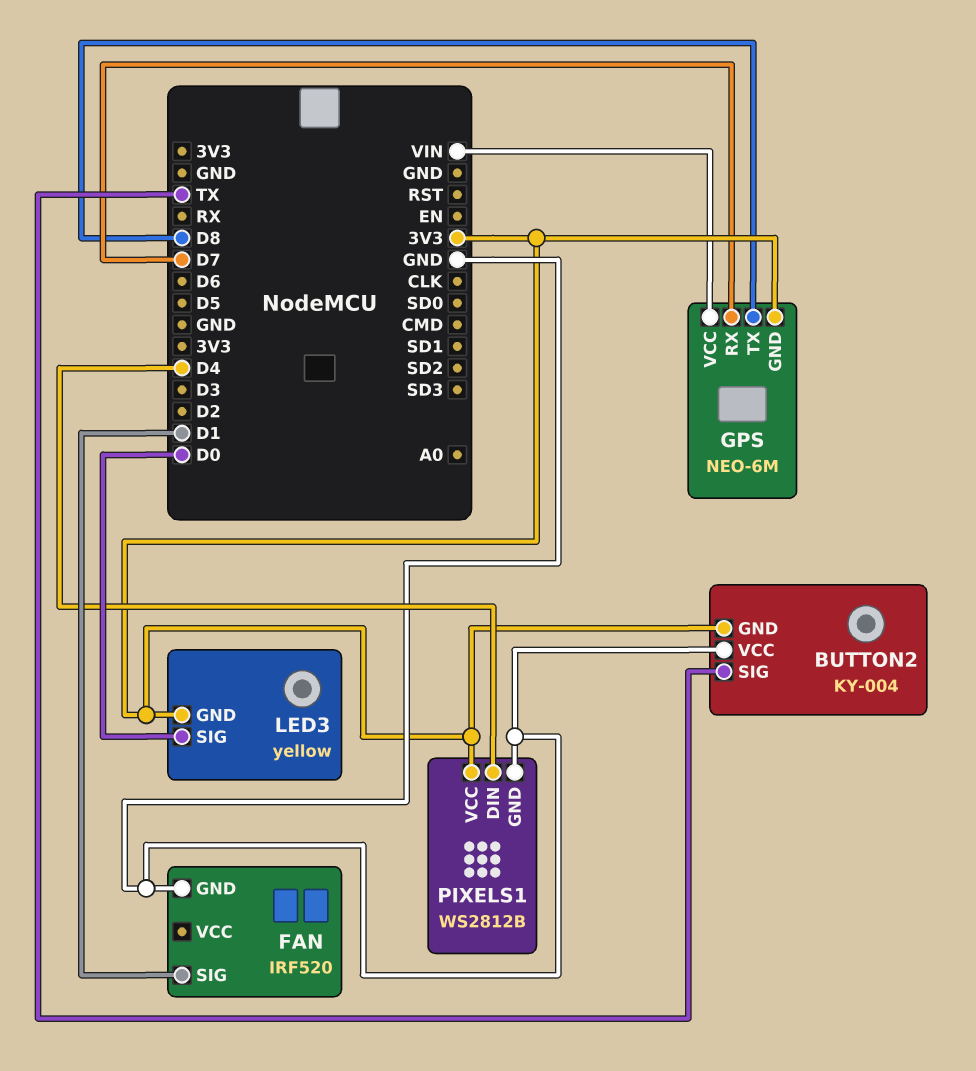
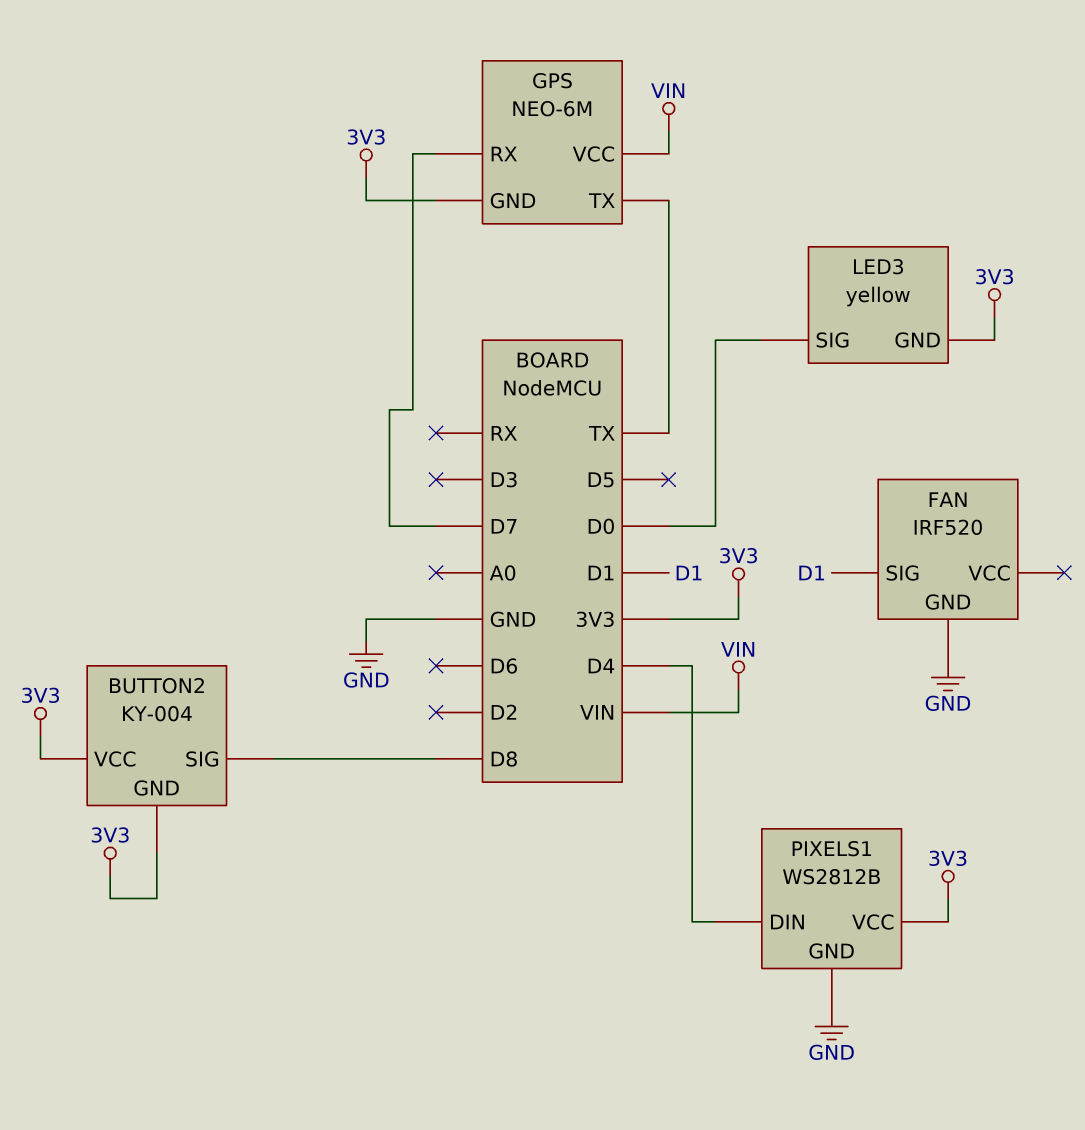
BUTTON2 pin SIG: TX -> D8
BUTTON2 pin VCC: GND -> 3V3
GPS pin TX: D8 -> TX

